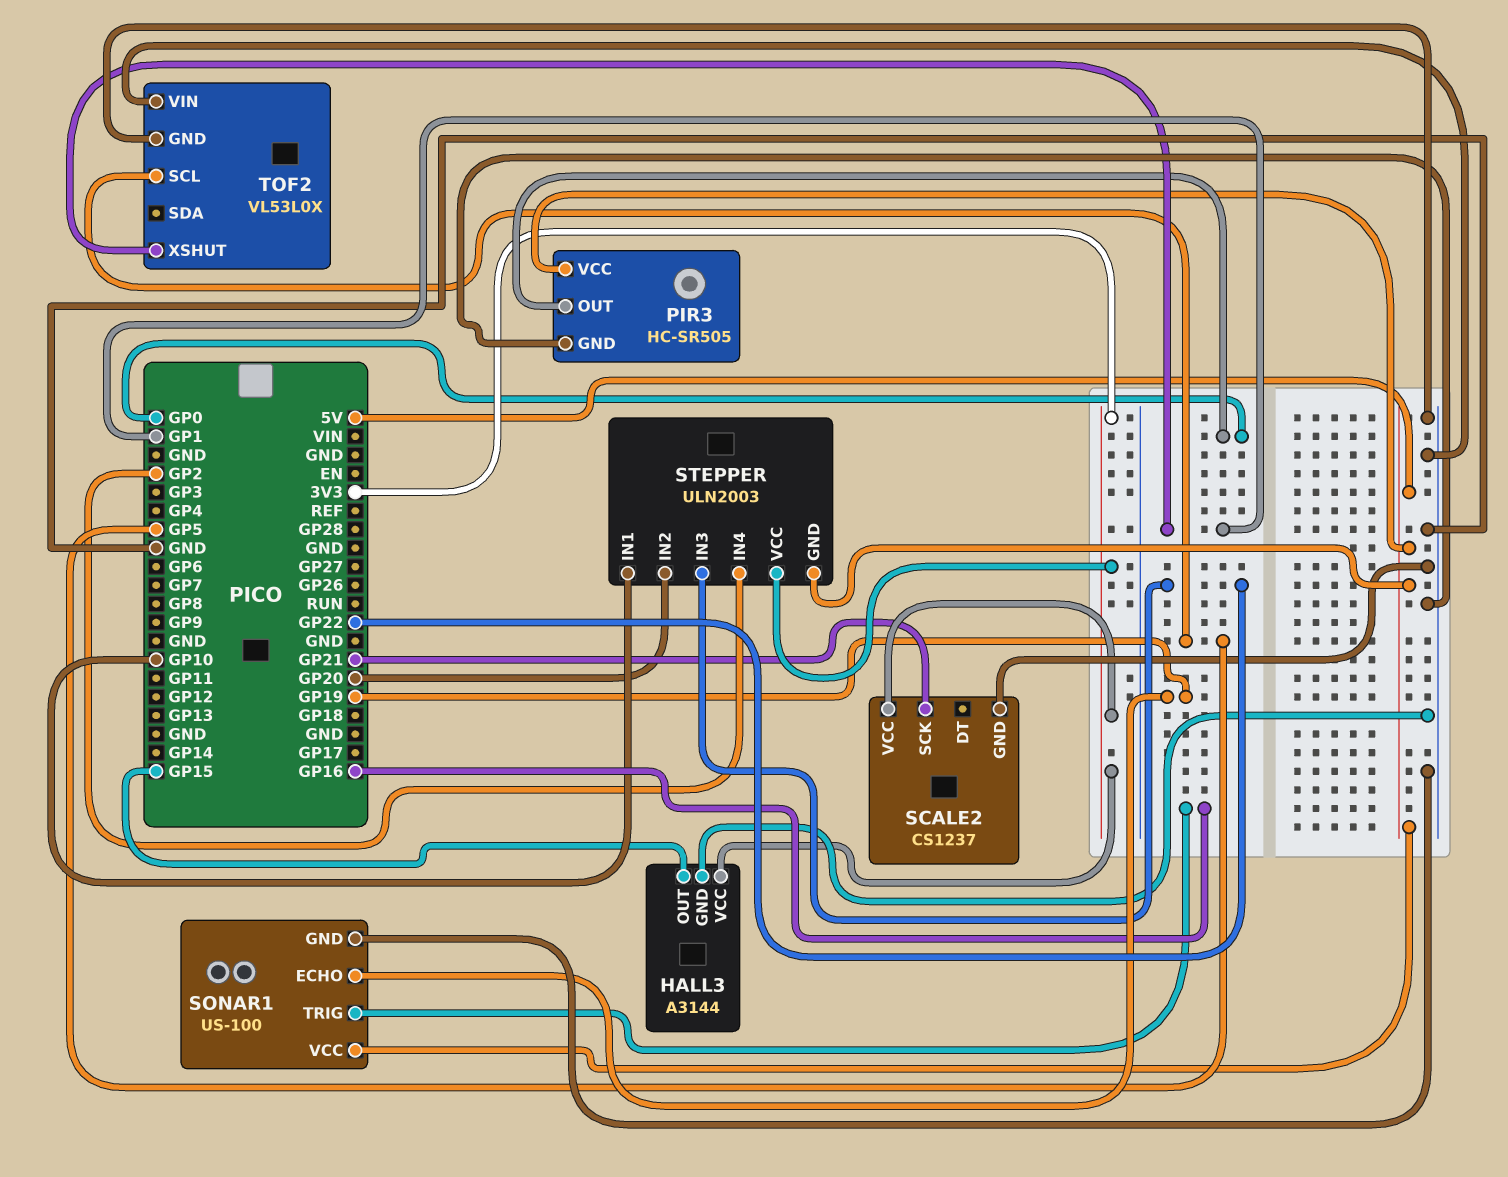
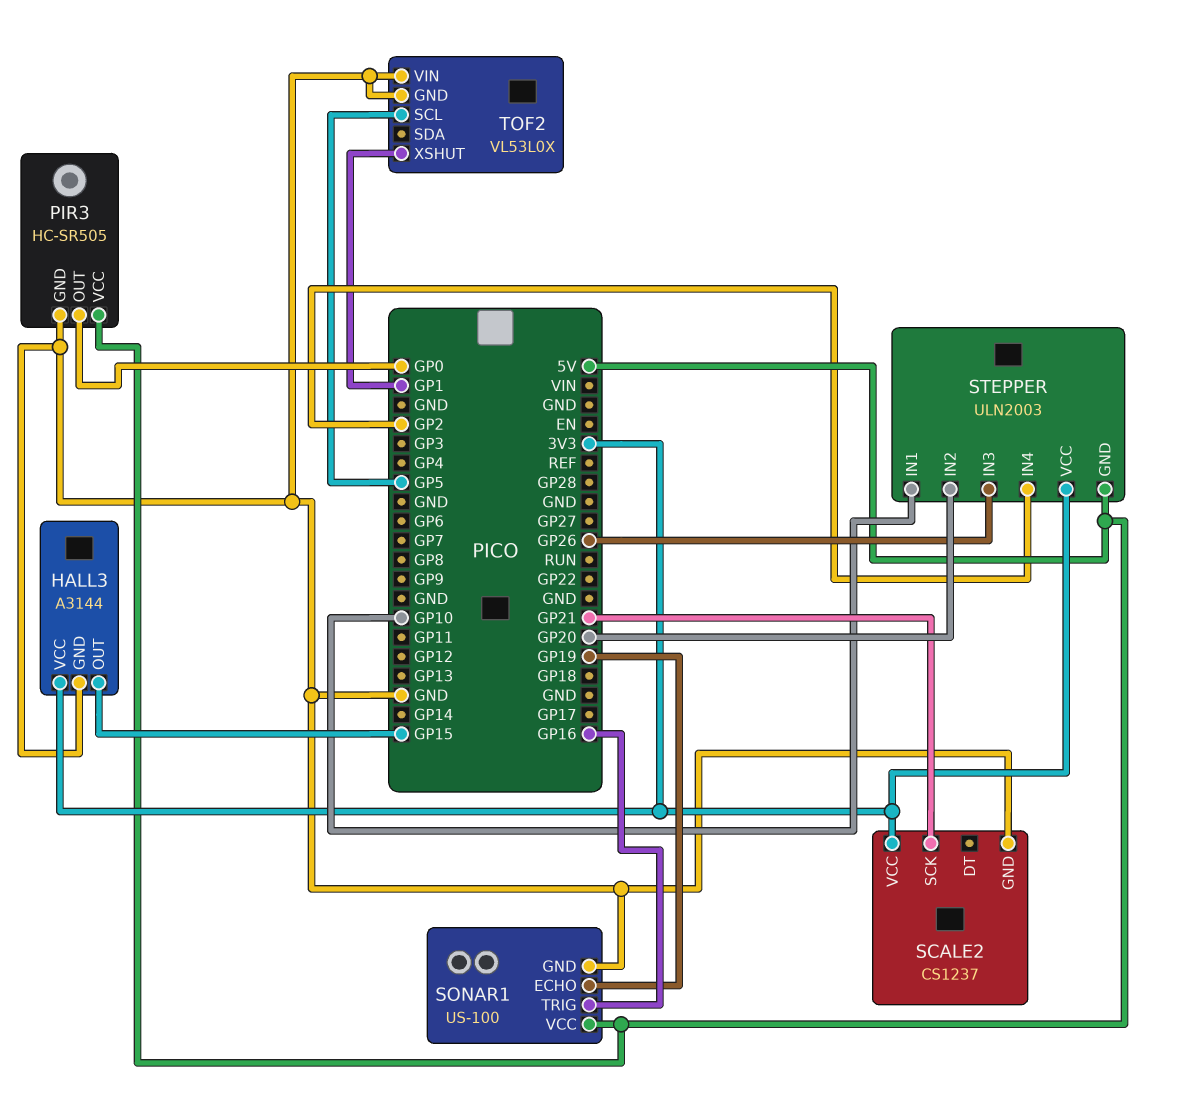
STEPPER pin IN3: GP22 -> GP26

